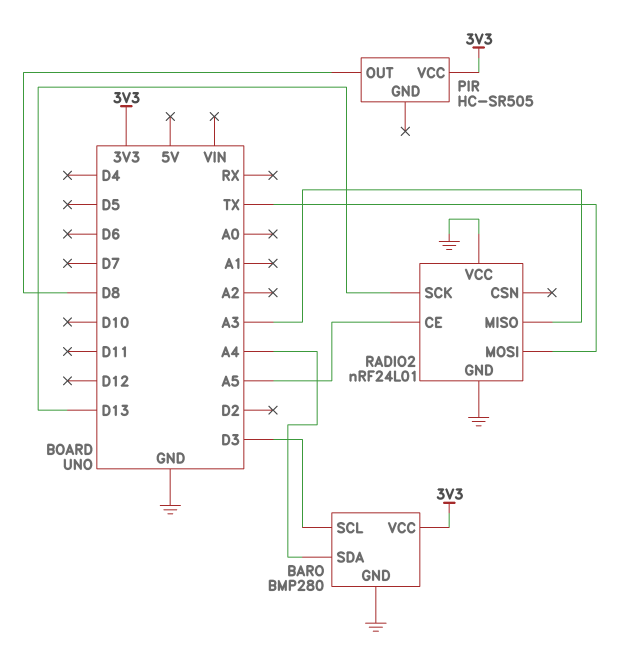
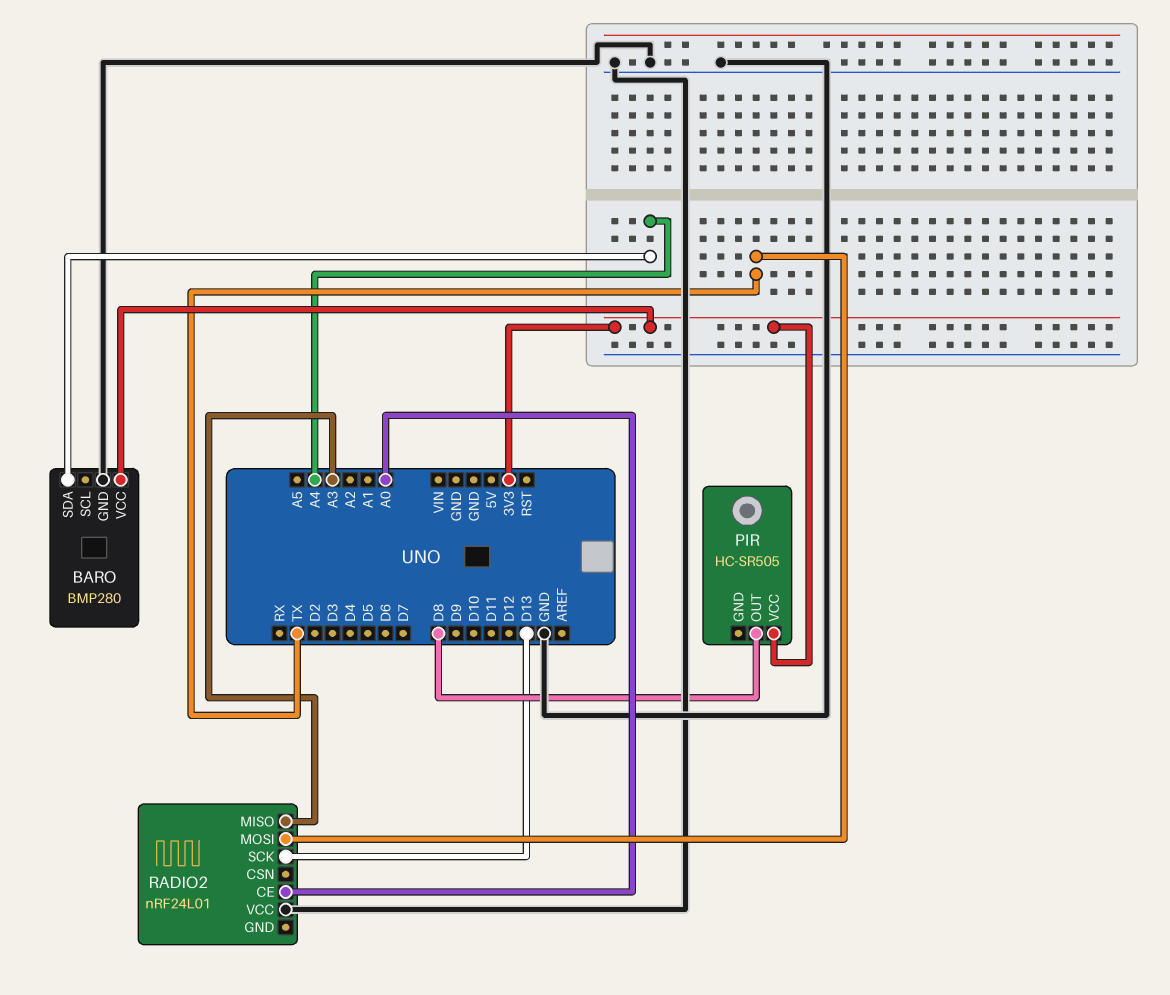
BARO pin SCL: D3 -> none
RADIO2 pin CE: A5 -> A0
RADIO2 pin GND: GND -> none

